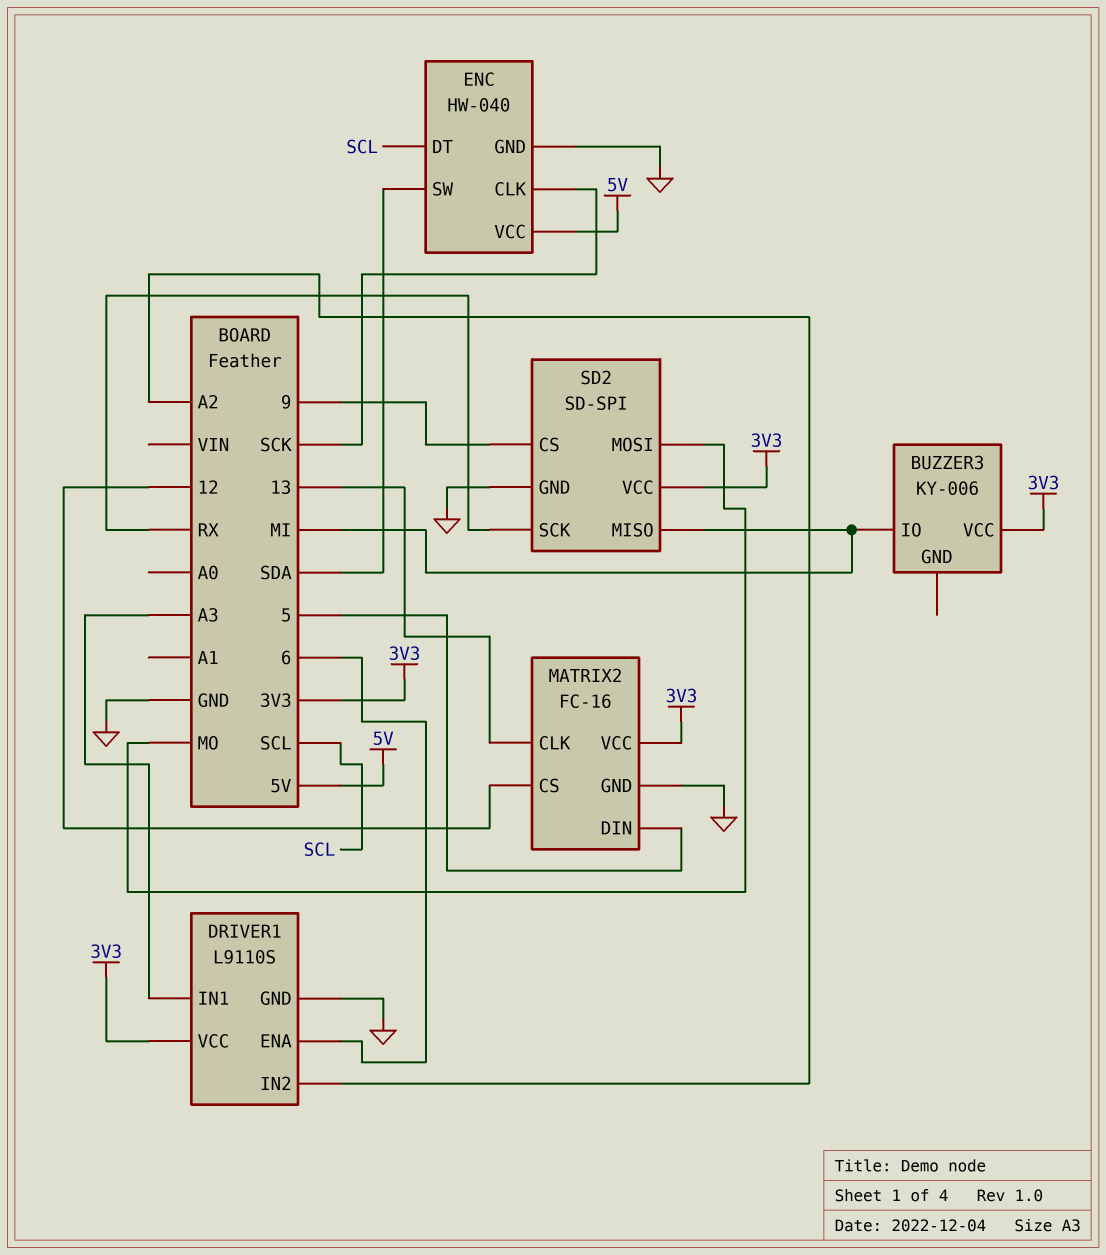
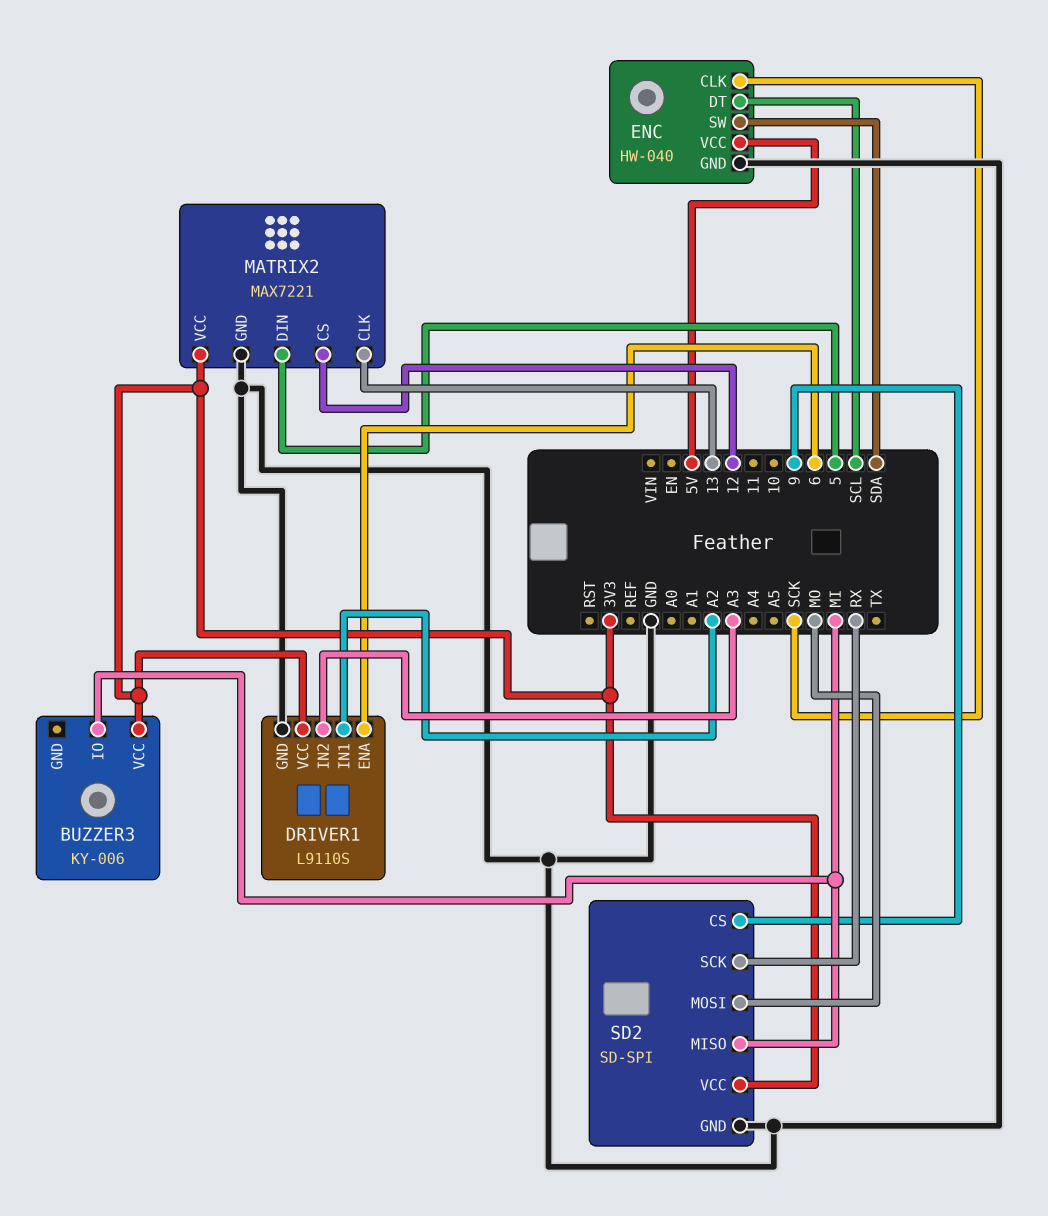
DRIVER1 pin IN1: A3 -> A2
DRIVER1 pin IN2: A2 -> A3
MATRIX2: FC-16 -> MAX7221

